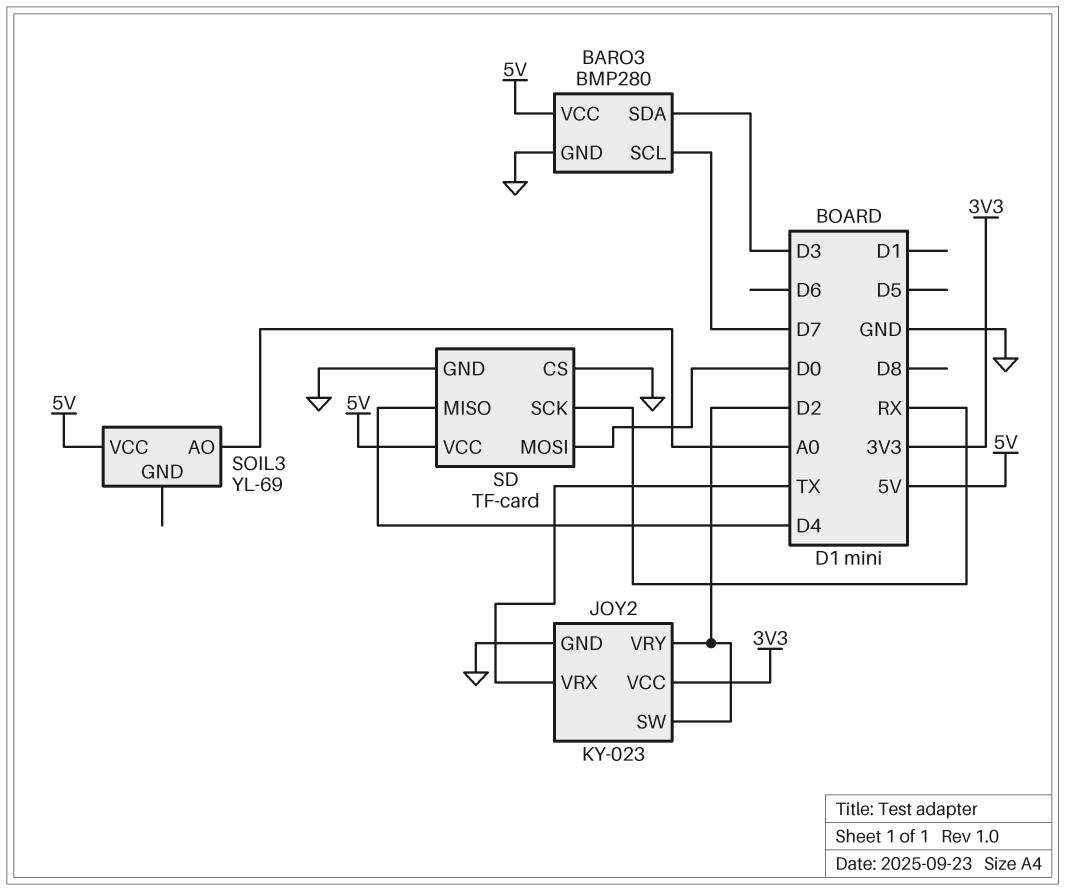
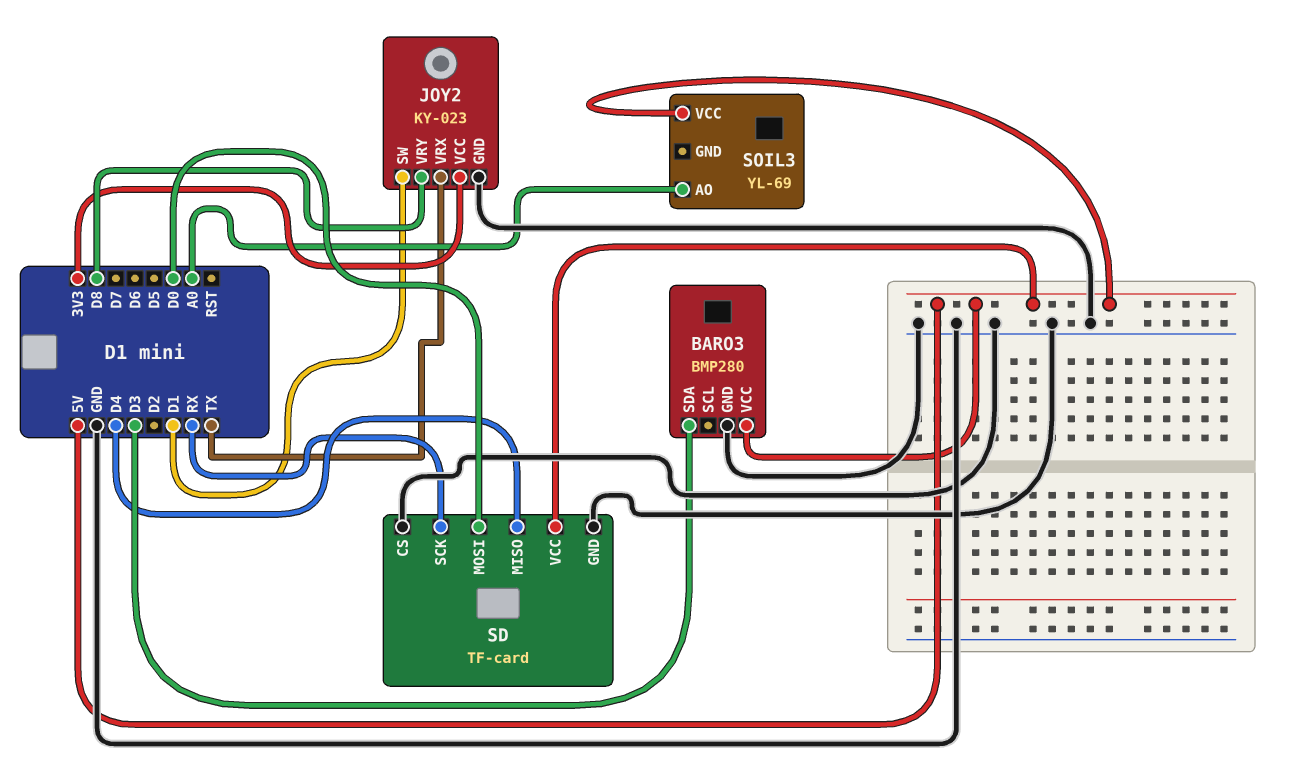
BARO3 pin SCL: D7 -> none
JOY2 pin SW: D2 -> D1
JOY2 pin VRY: D2 -> D8

